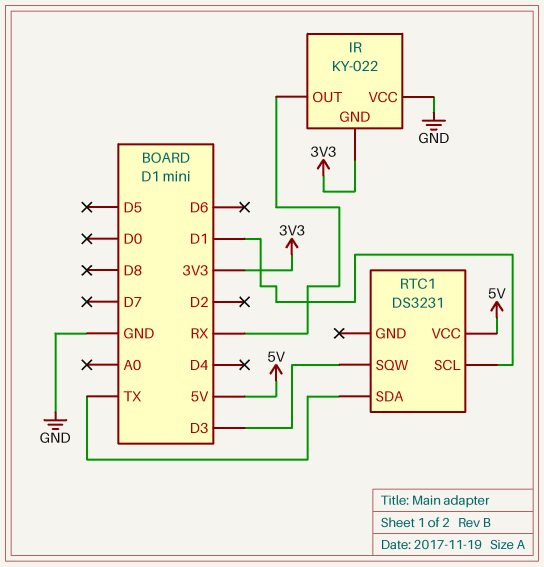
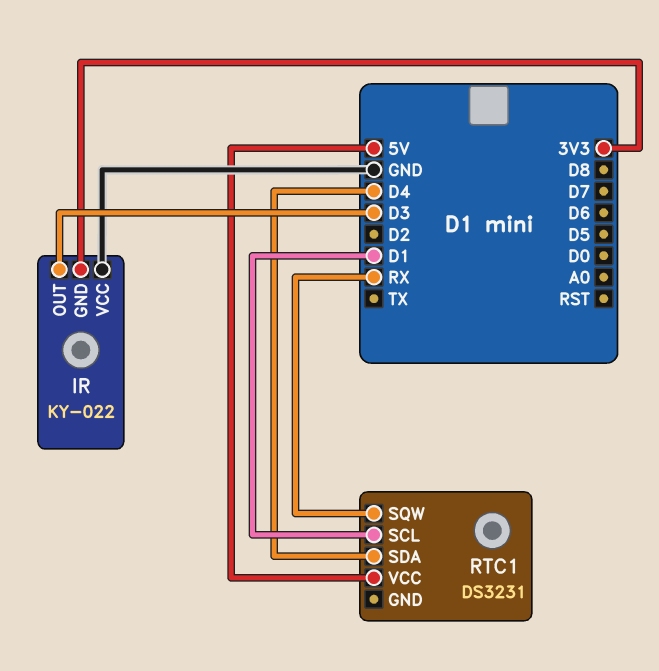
IR pin OUT: RX -> D3
RTC1 pin SDA: TX -> D4
RTC1 pin SQW: D3 -> RX

